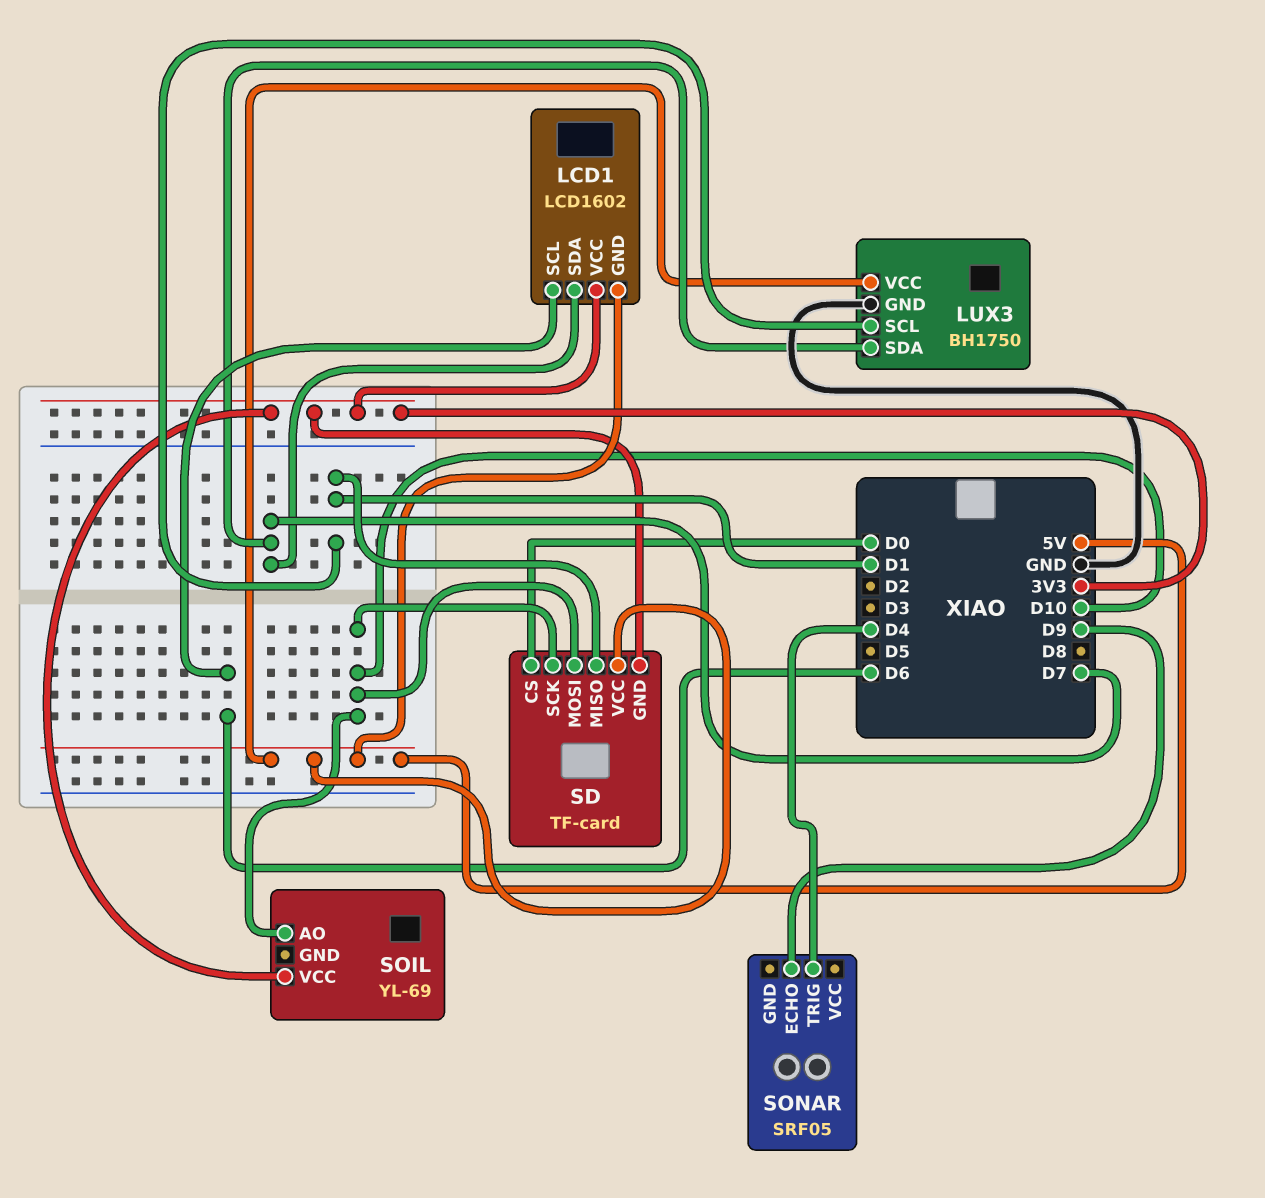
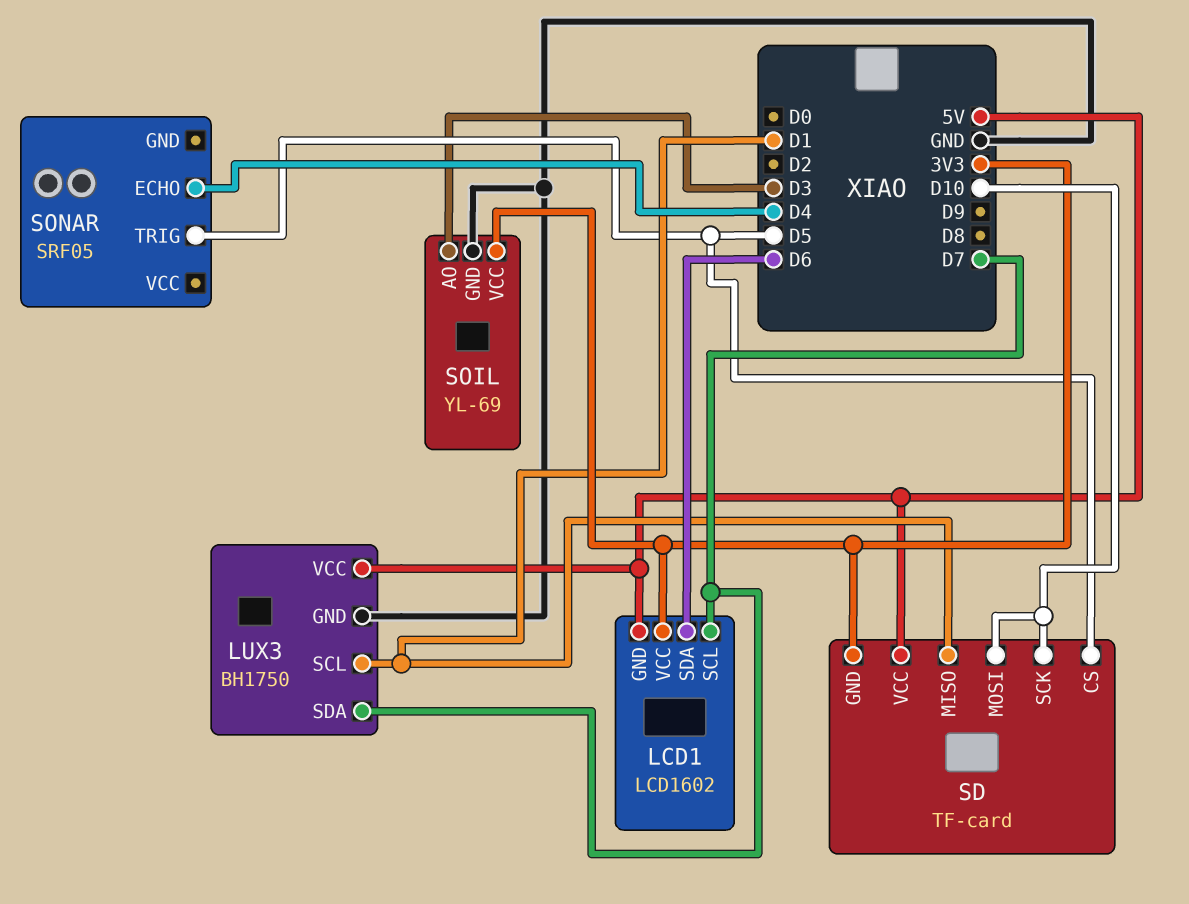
LCD1 pin SCL: D6 -> D7
LCD1 pin SDA: D7 -> D6
SD pin CS: D0 -> D5
SOIL pin AO: D10 -> D3
SOIL pin GND: none -> GND
SONAR pin ECHO: D9 -> D4
SONAR pin TRIG: D4 -> D5

